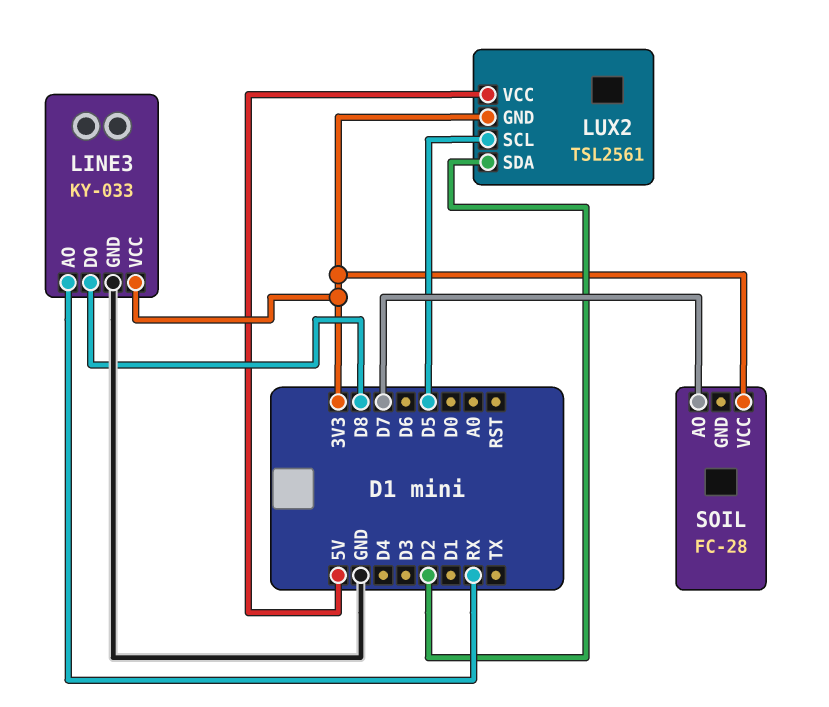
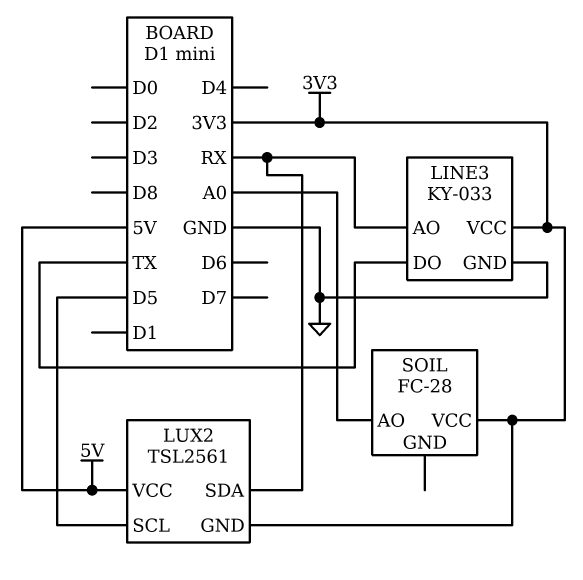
LINE3 pin DO: D8 -> TX
LUX2 pin SDA: D2 -> RX
SOIL pin AO: D7 -> A0

